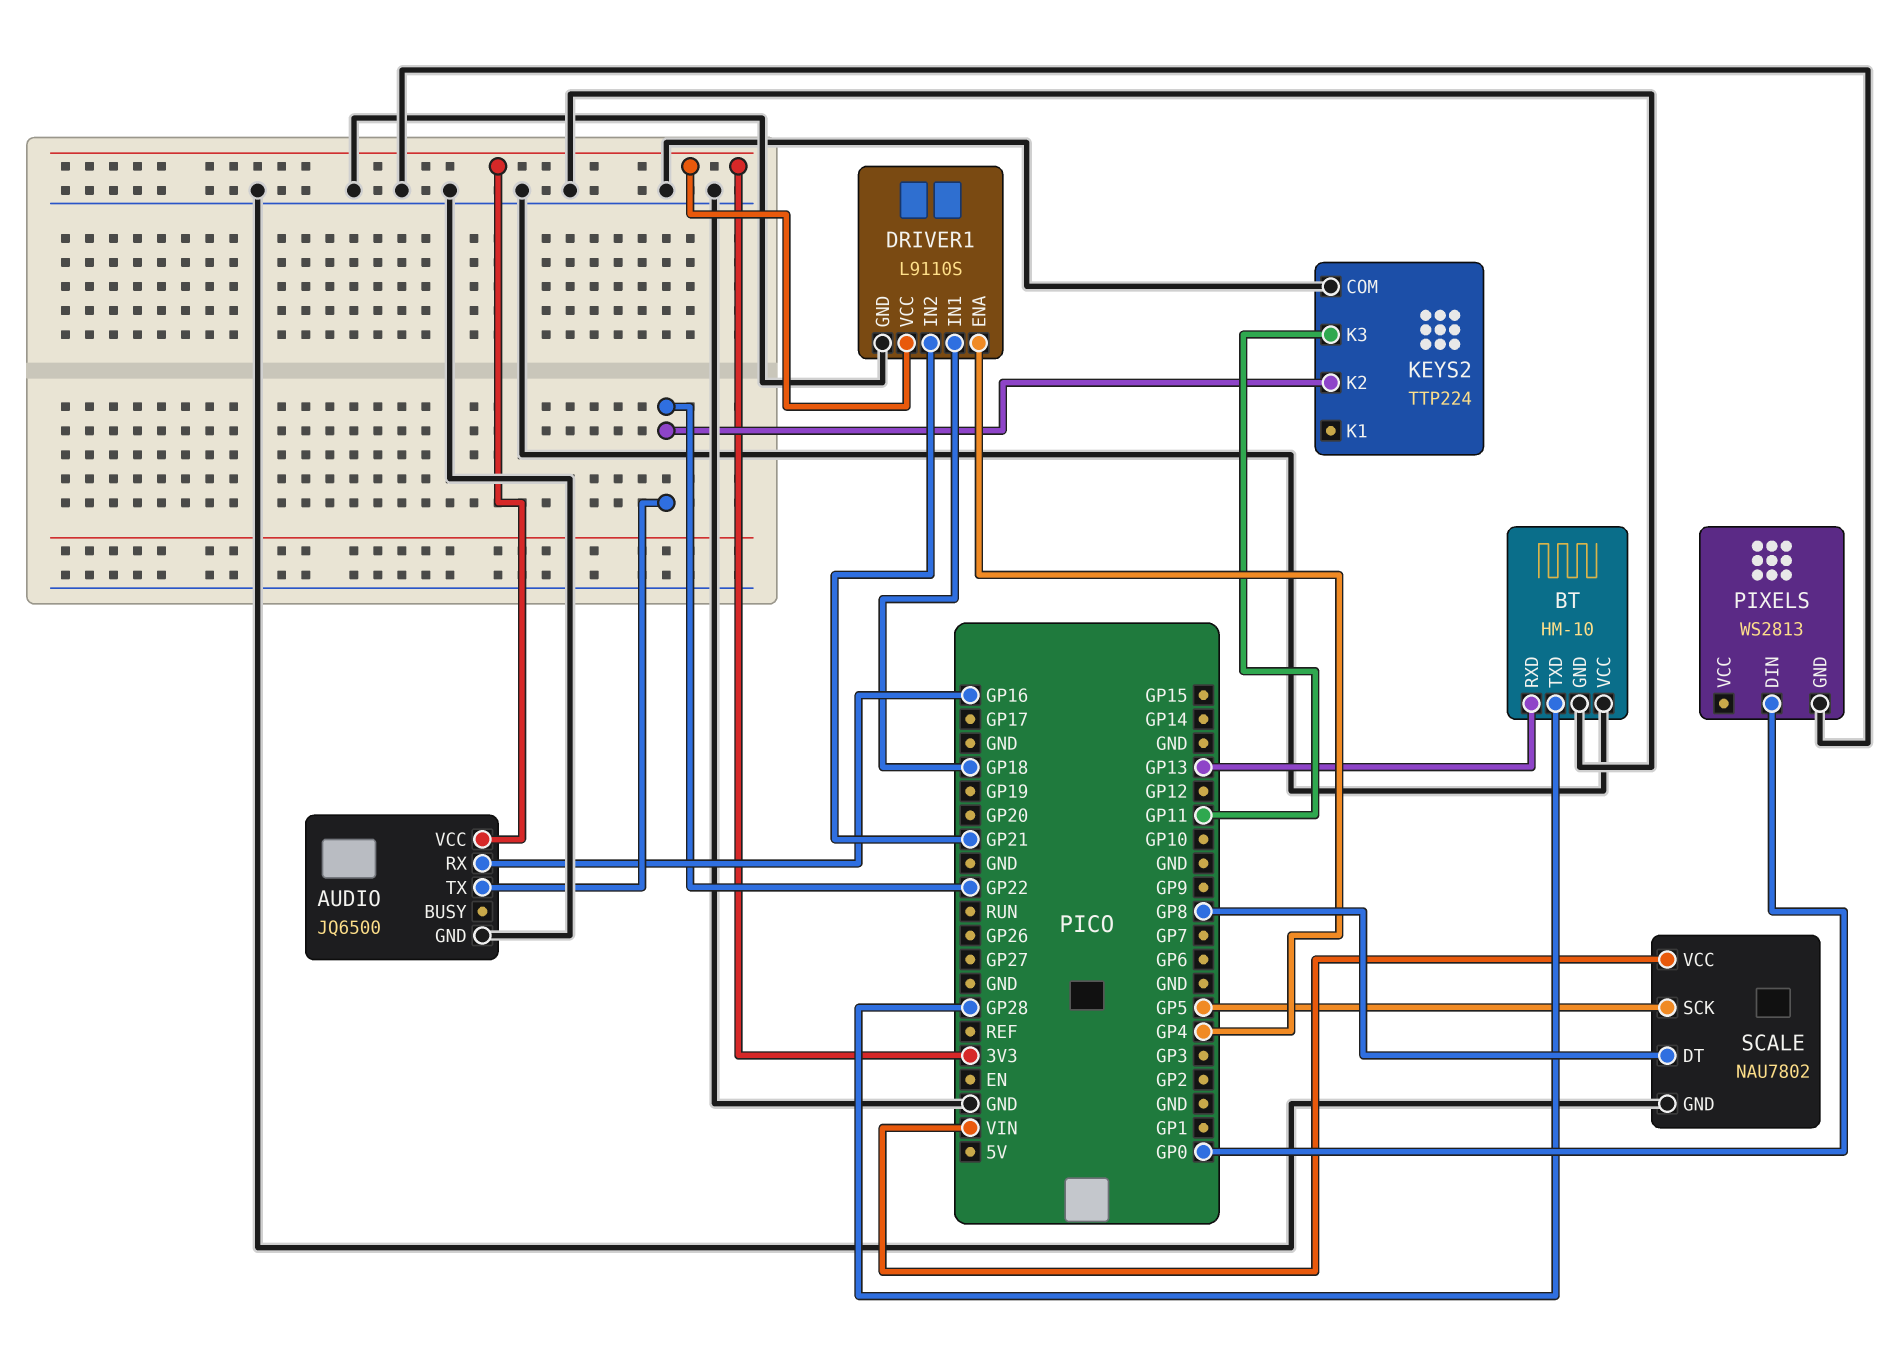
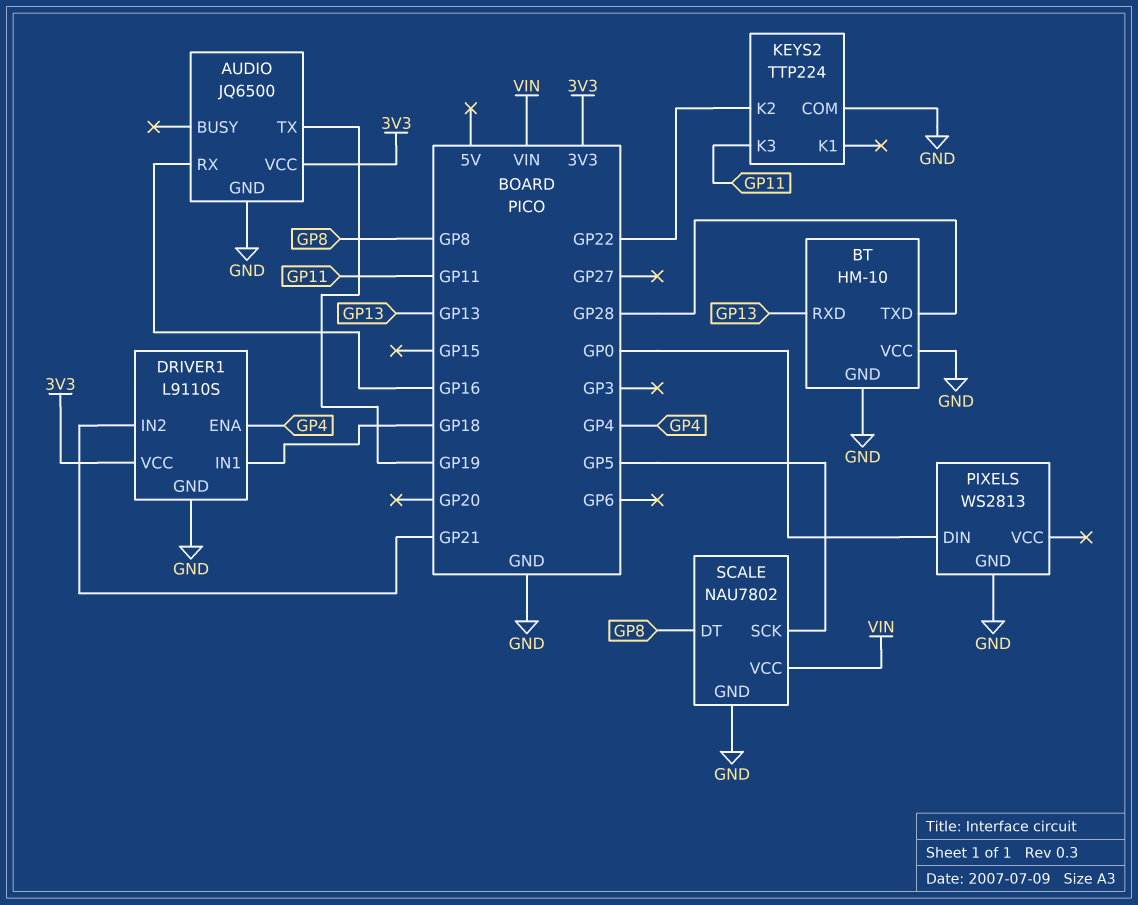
AUDIO pin TX: GP22 -> GP19

